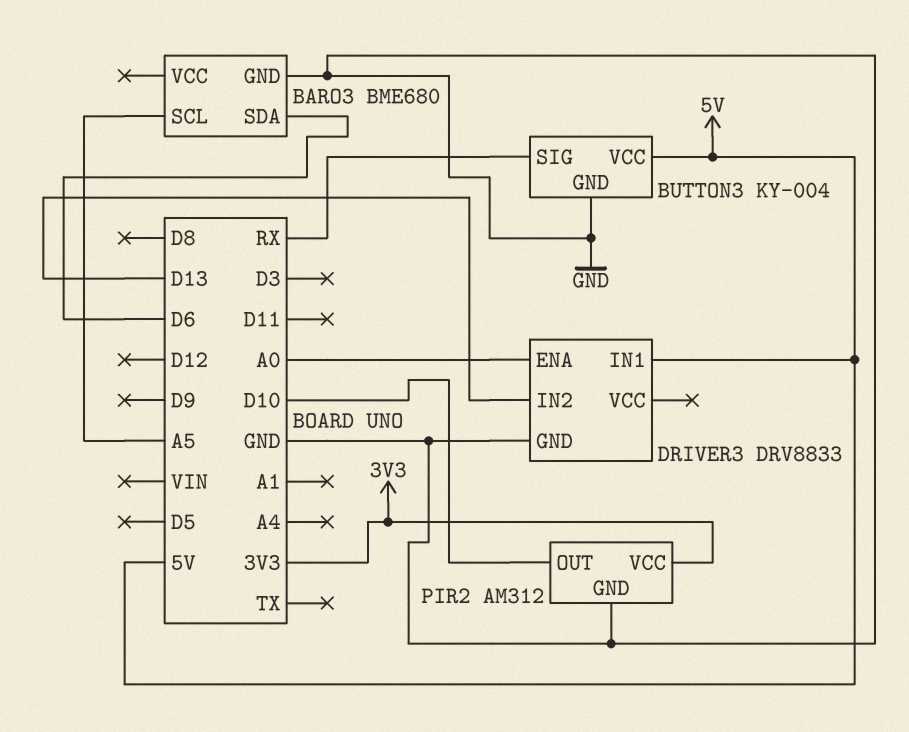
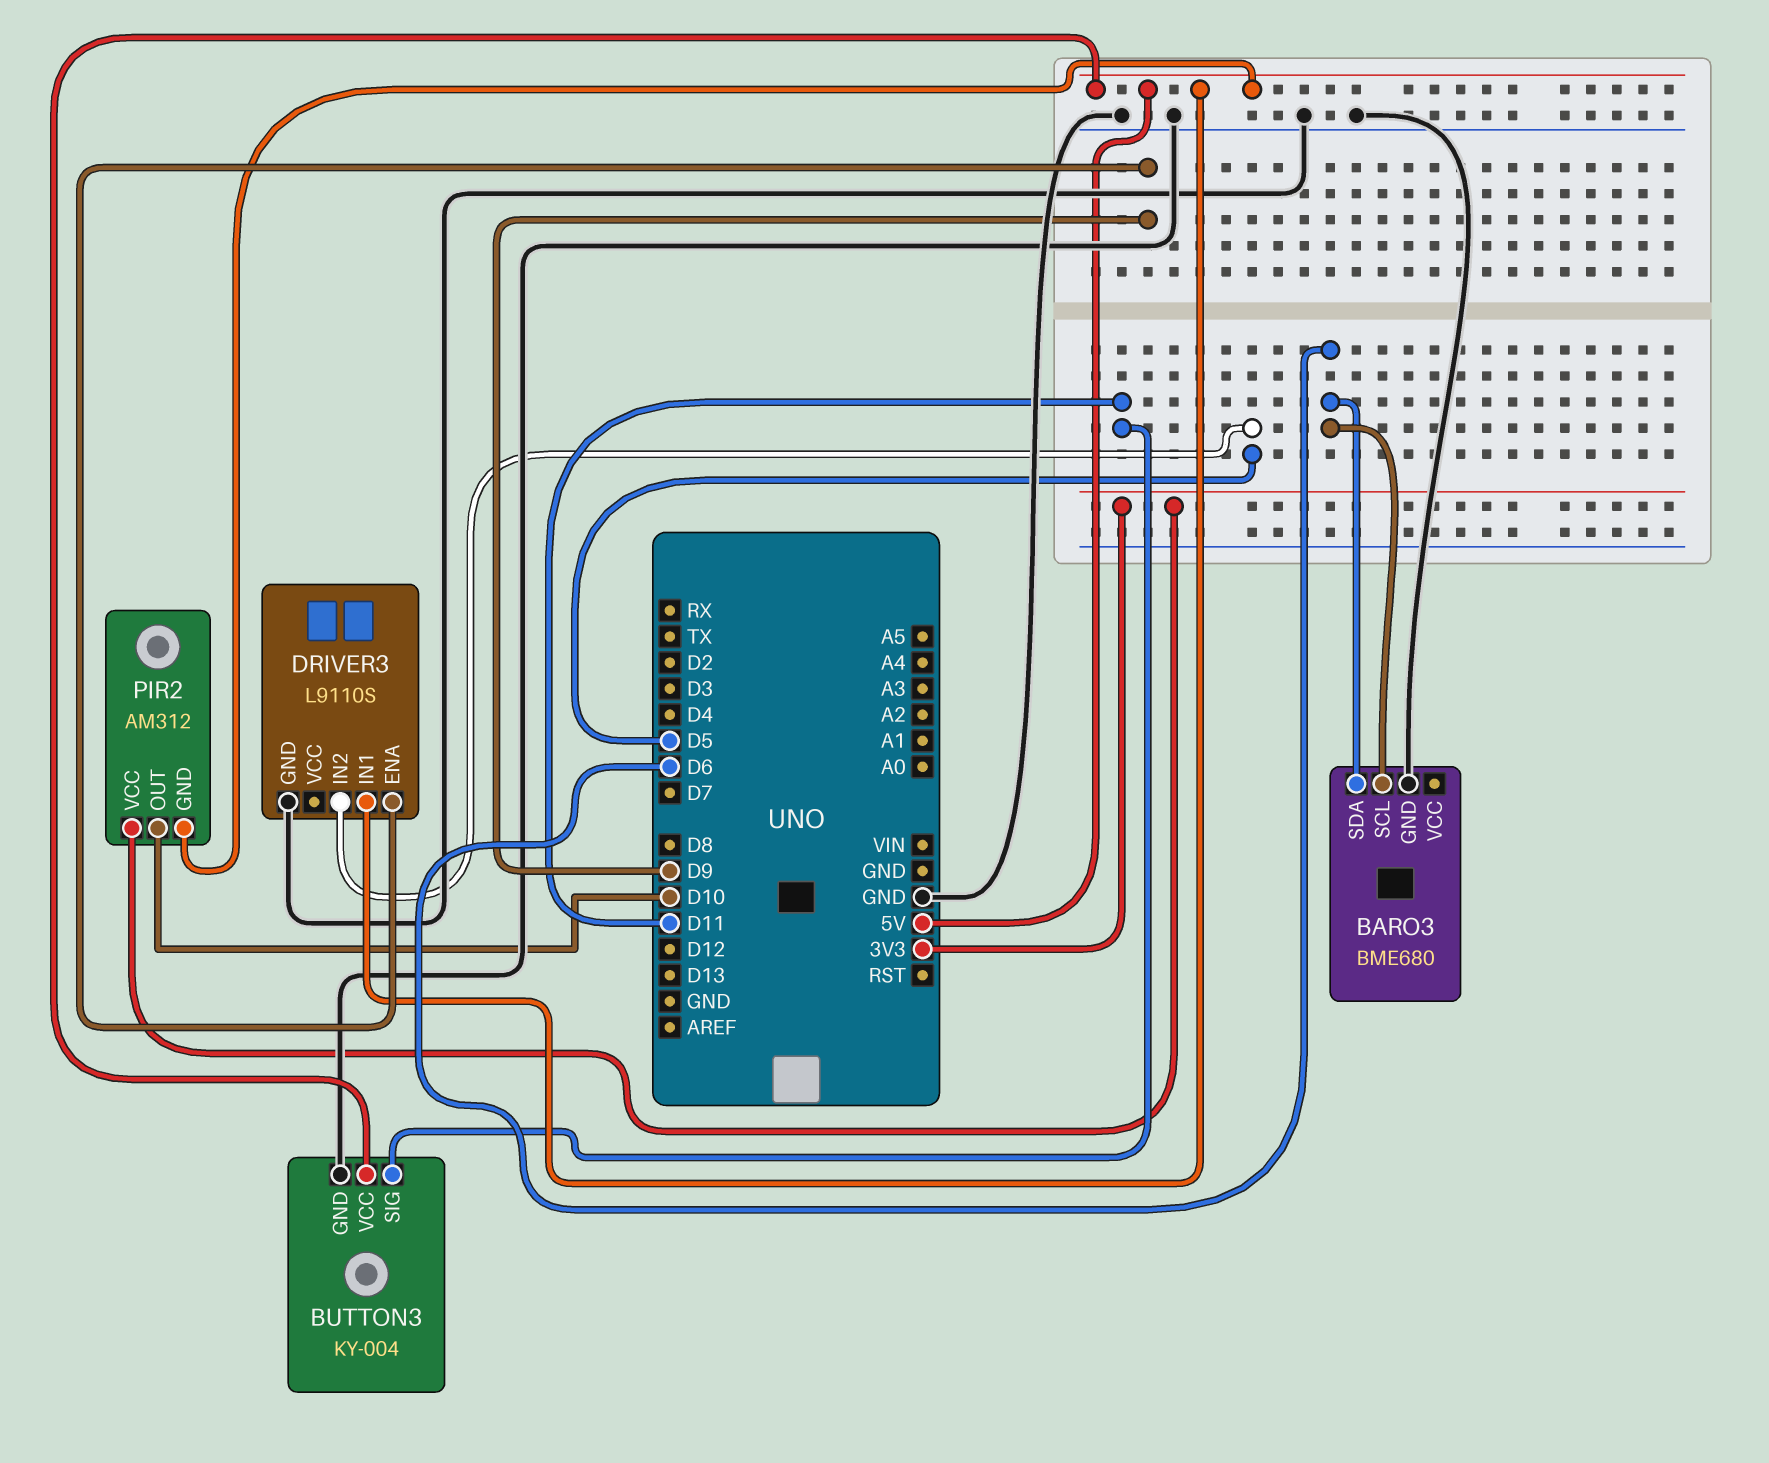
BARO3 pin SCL: A5 -> D6
BUTTON3 pin SIG: RX -> D11
DRIVER3: DRV8833 -> L9110S
DRIVER3 pin ENA: A0 -> D9
DRIVER3 pin IN2: D13 -> D5
PIR2 pin GND: GND -> 5V

